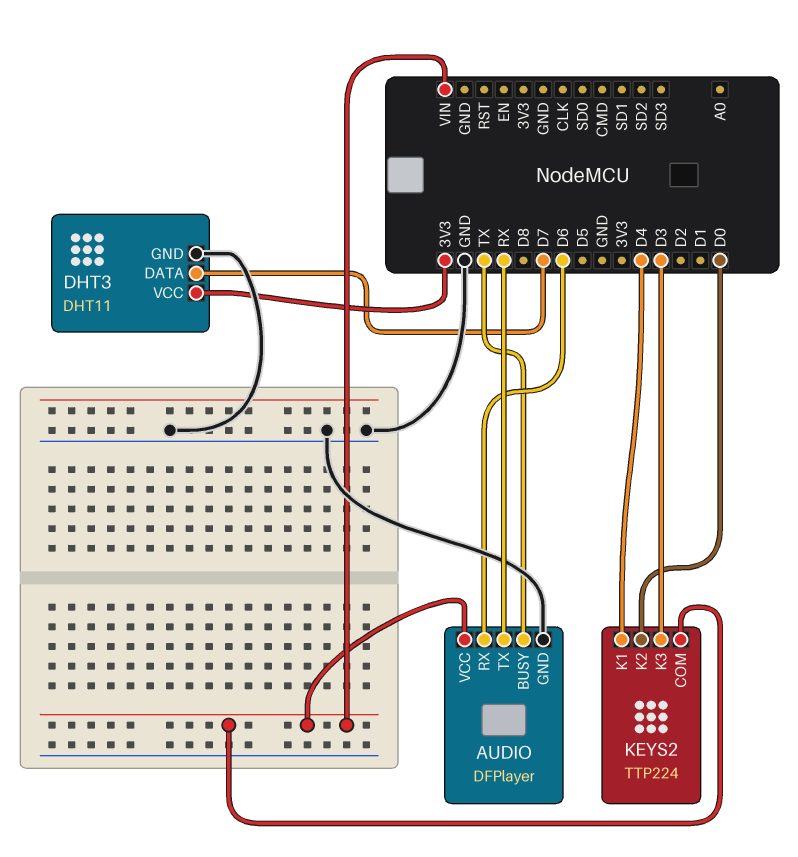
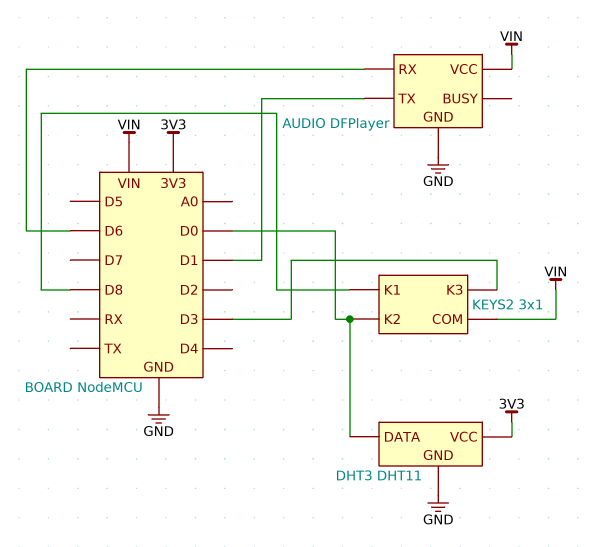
AUDIO pin BUSY: TX -> none
AUDIO pin TX: RX -> D1
DHT3 pin DATA: D7 -> D0
KEYS2: TTP224 -> 3x1
KEYS2 pin K1: D4 -> D8

